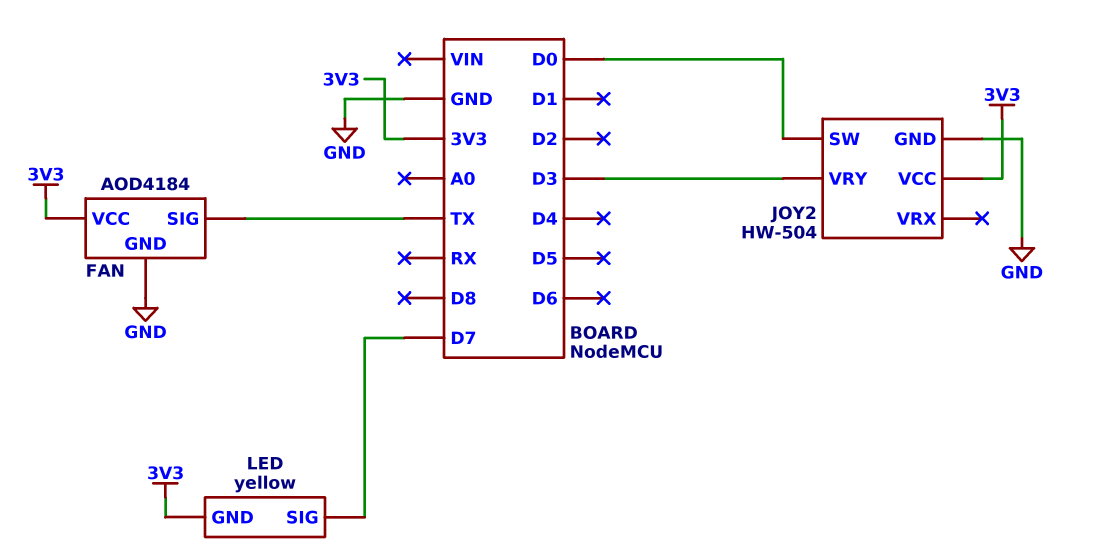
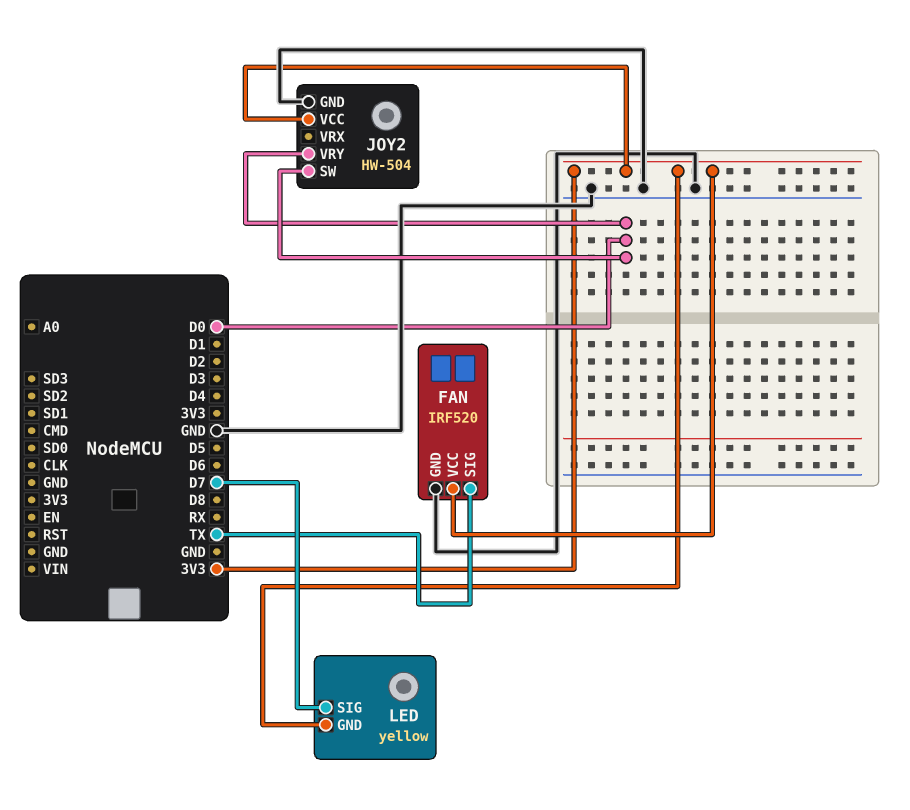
FAN: AOD4184 -> IRF520
JOY2 pin VRY: D3 -> D0

